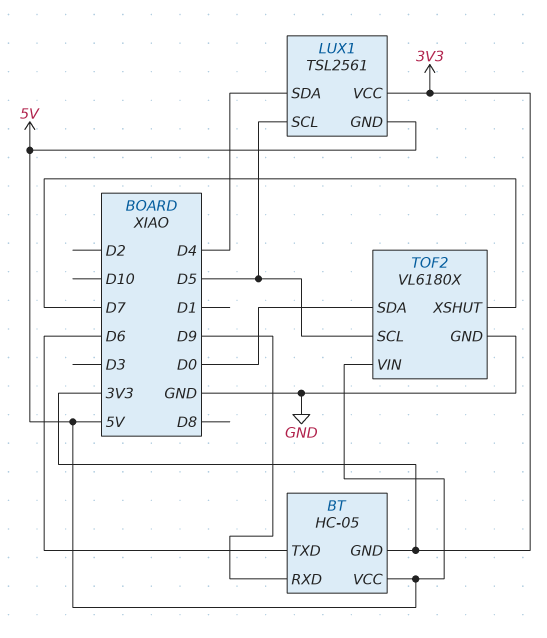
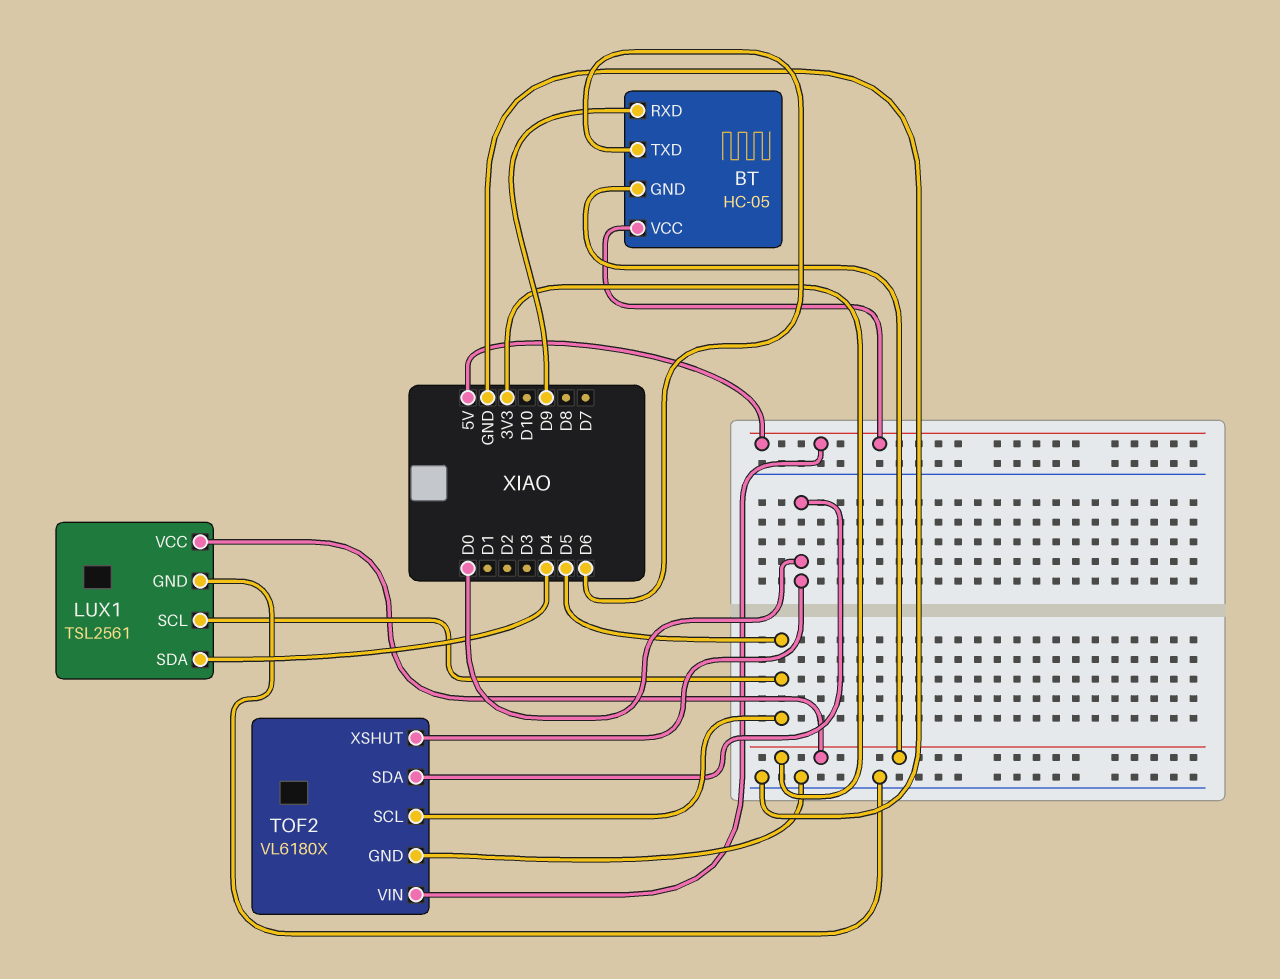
LUX1 pin GND: 5V -> GND
TOF2 pin XSHUT: D7 -> D0

